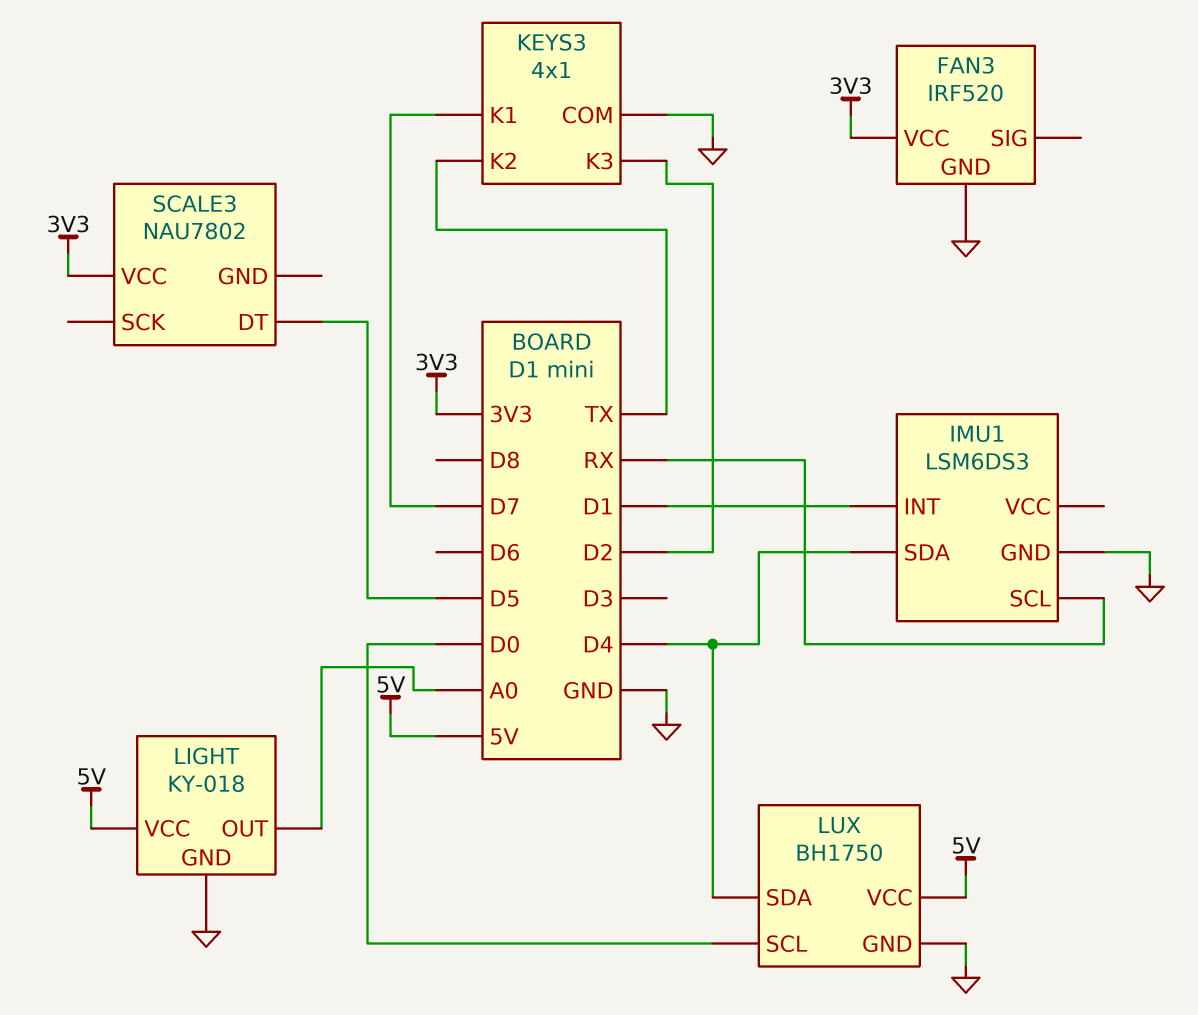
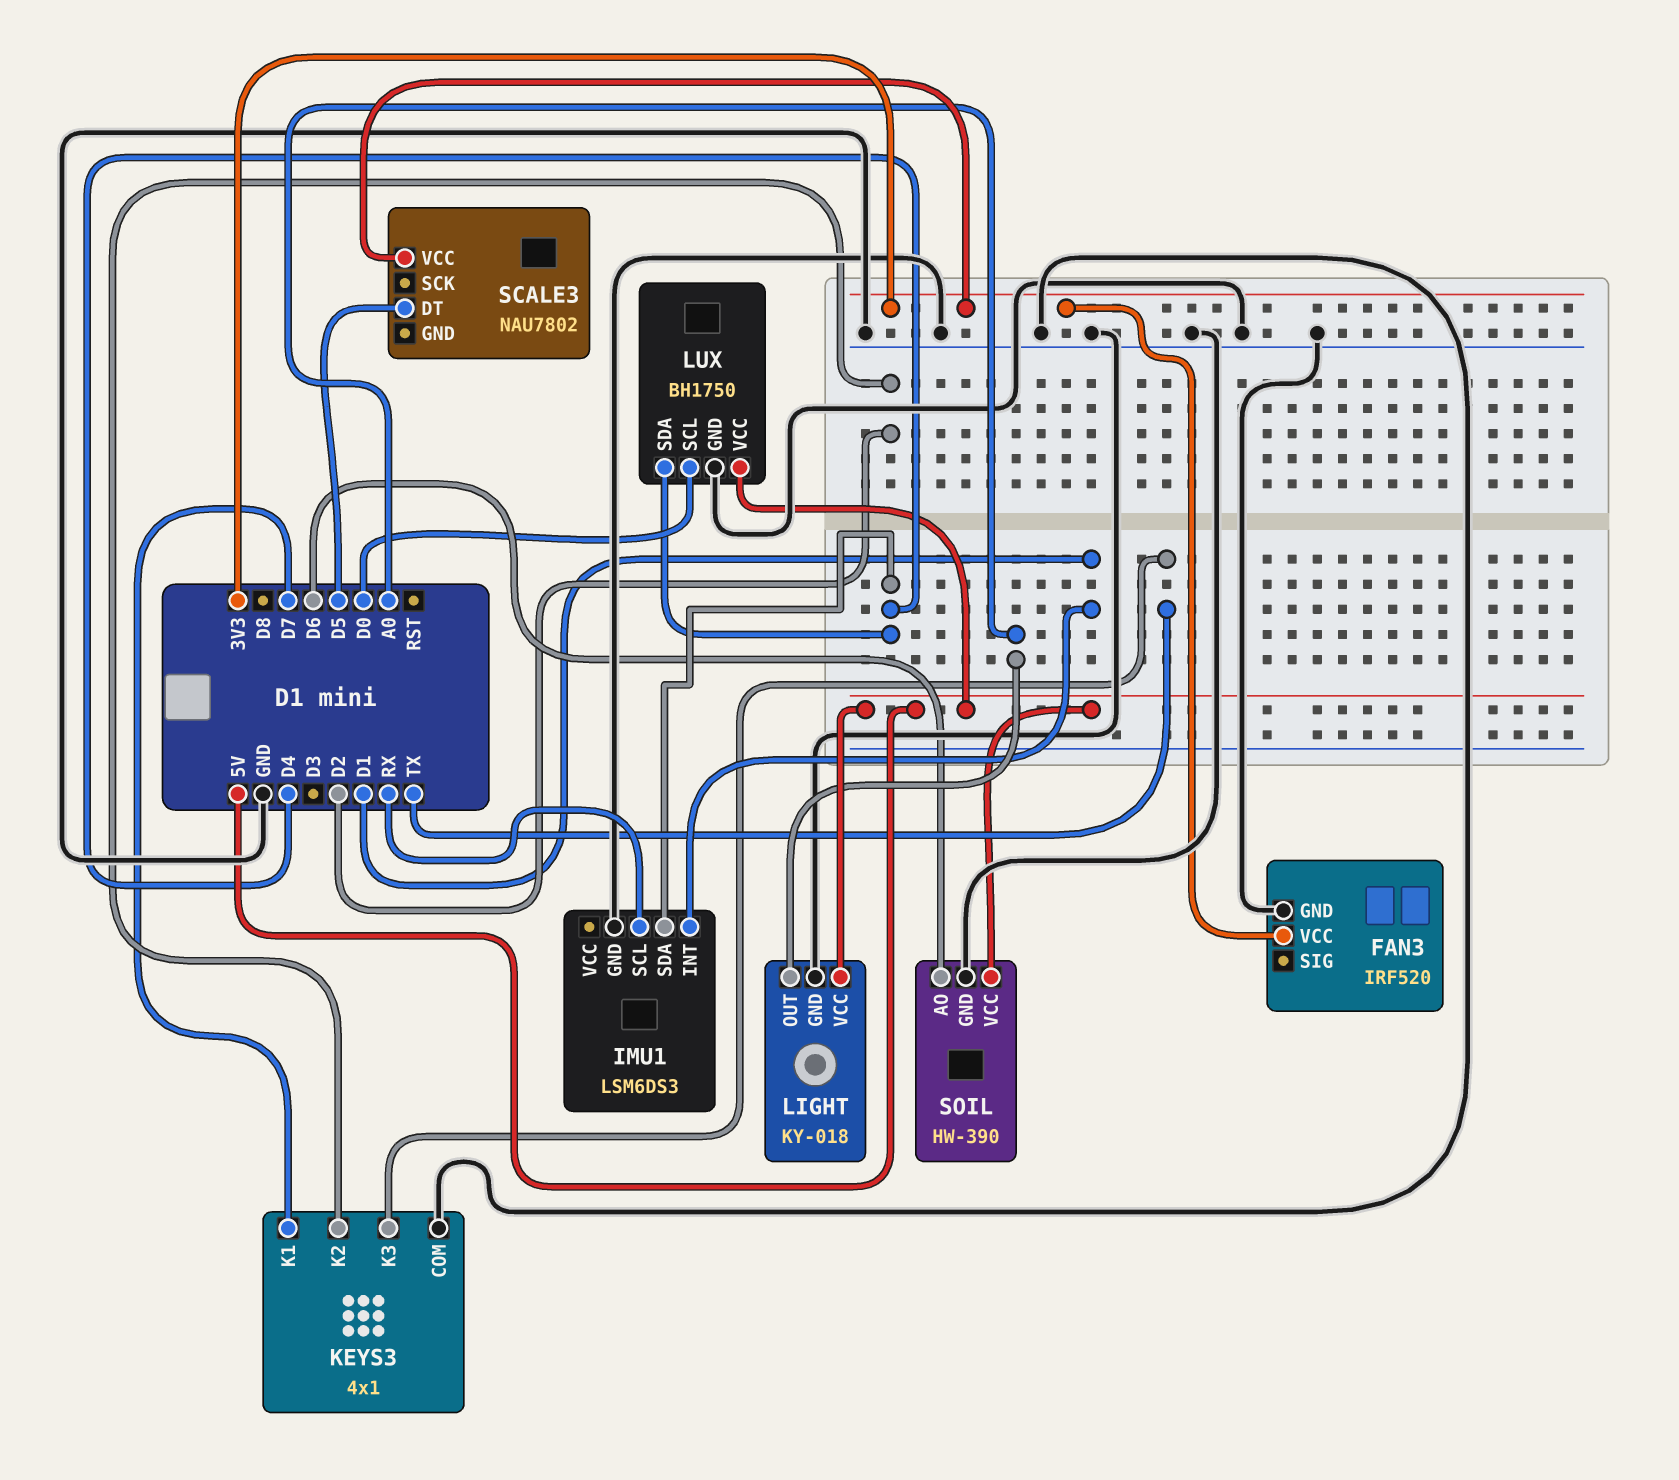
KEYS3 pin K2: TX -> D2
KEYS3 pin K3: D2 -> TX
SOIL: none -> HW-390
SOIL pin AO: none -> D6
SOIL pin GND: none -> GND
SOIL pin VCC: none -> 5V

